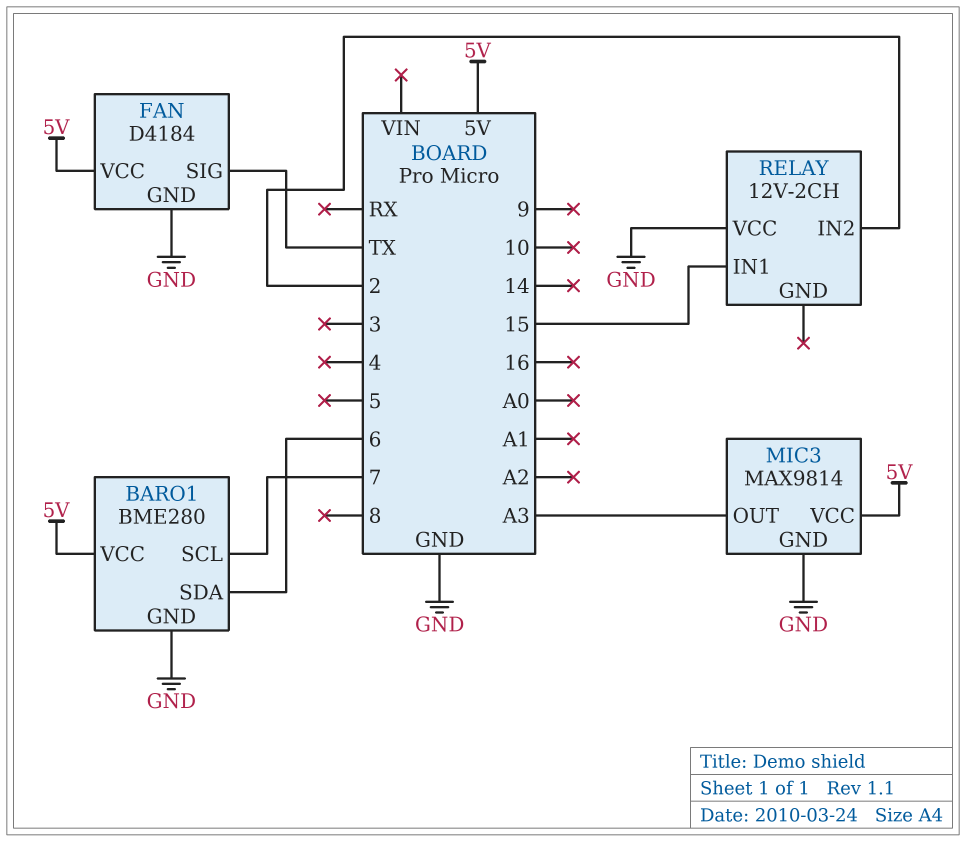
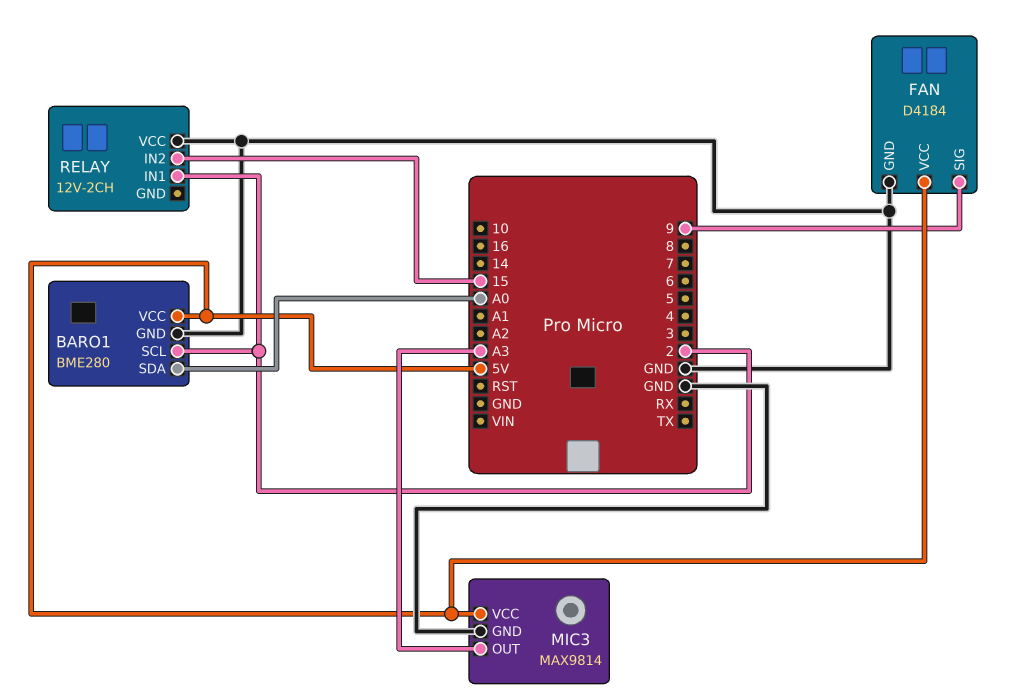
BARO1 pin SCL: 7 -> 2
BARO1 pin SDA: 6 -> A0
FAN pin SIG: TX -> 9
RELAY pin IN1: 15 -> 2
RELAY pin IN2: 2 -> 15

